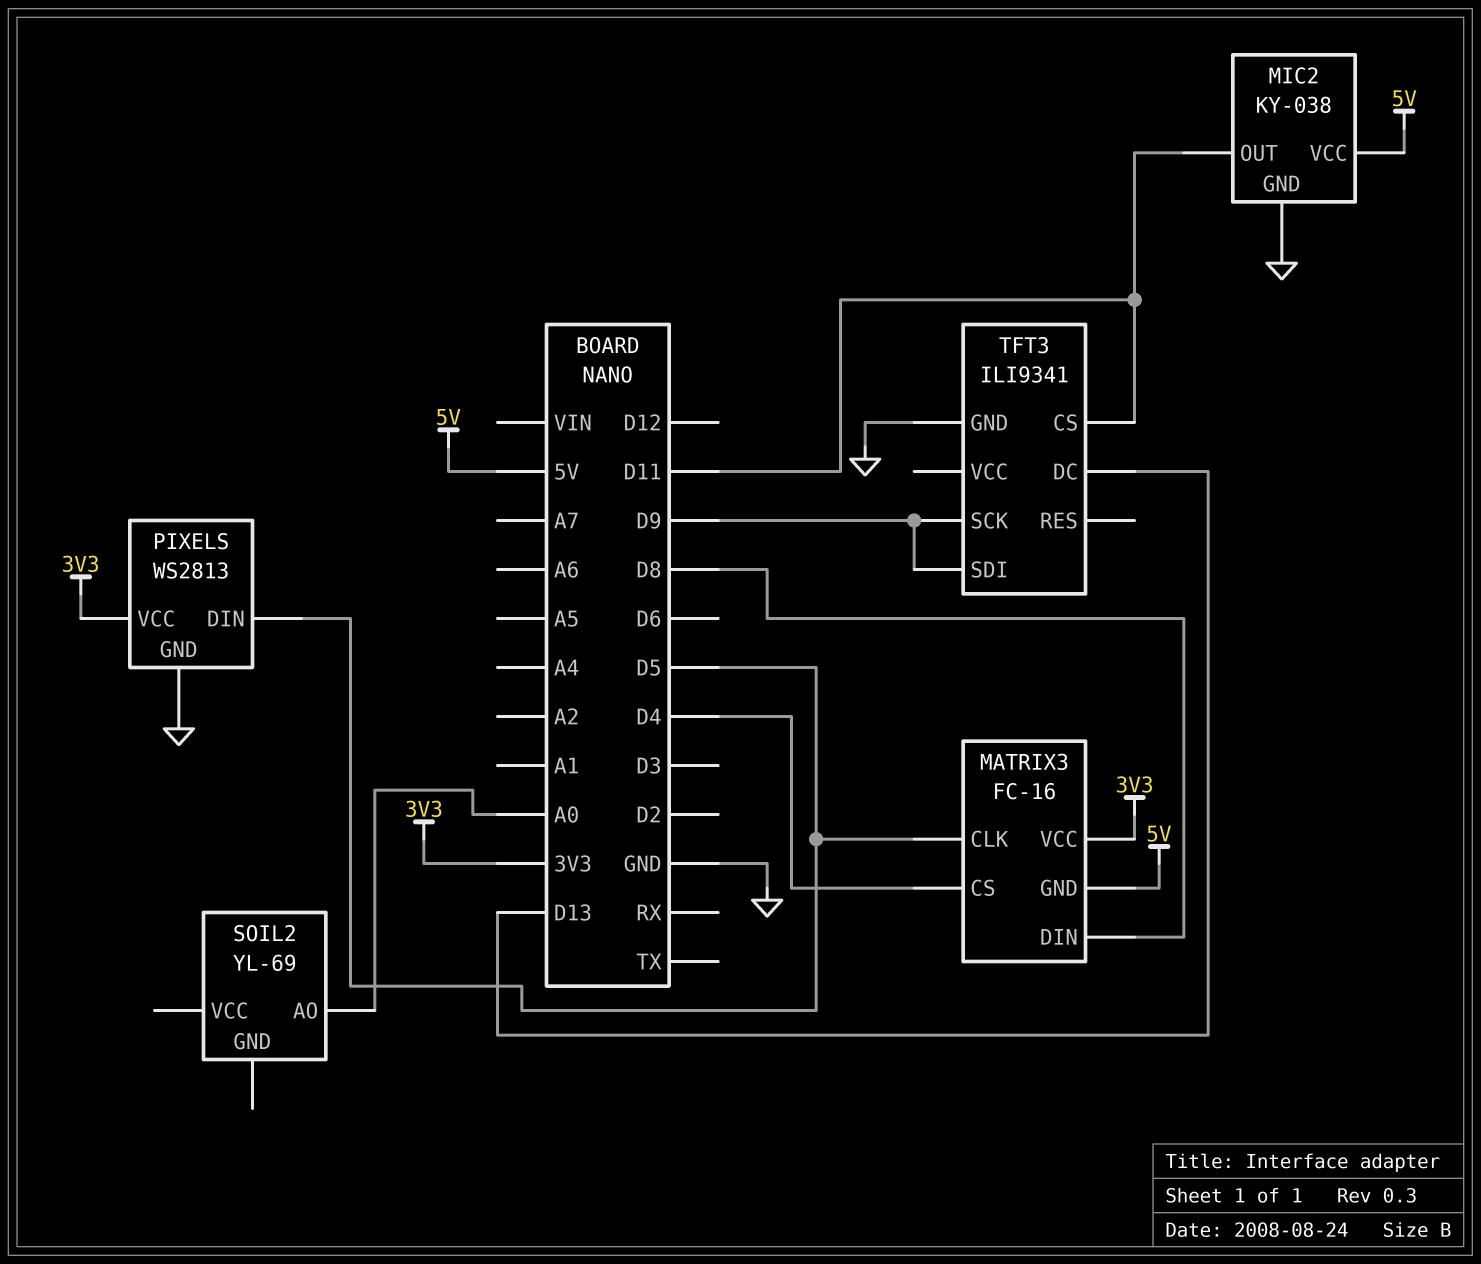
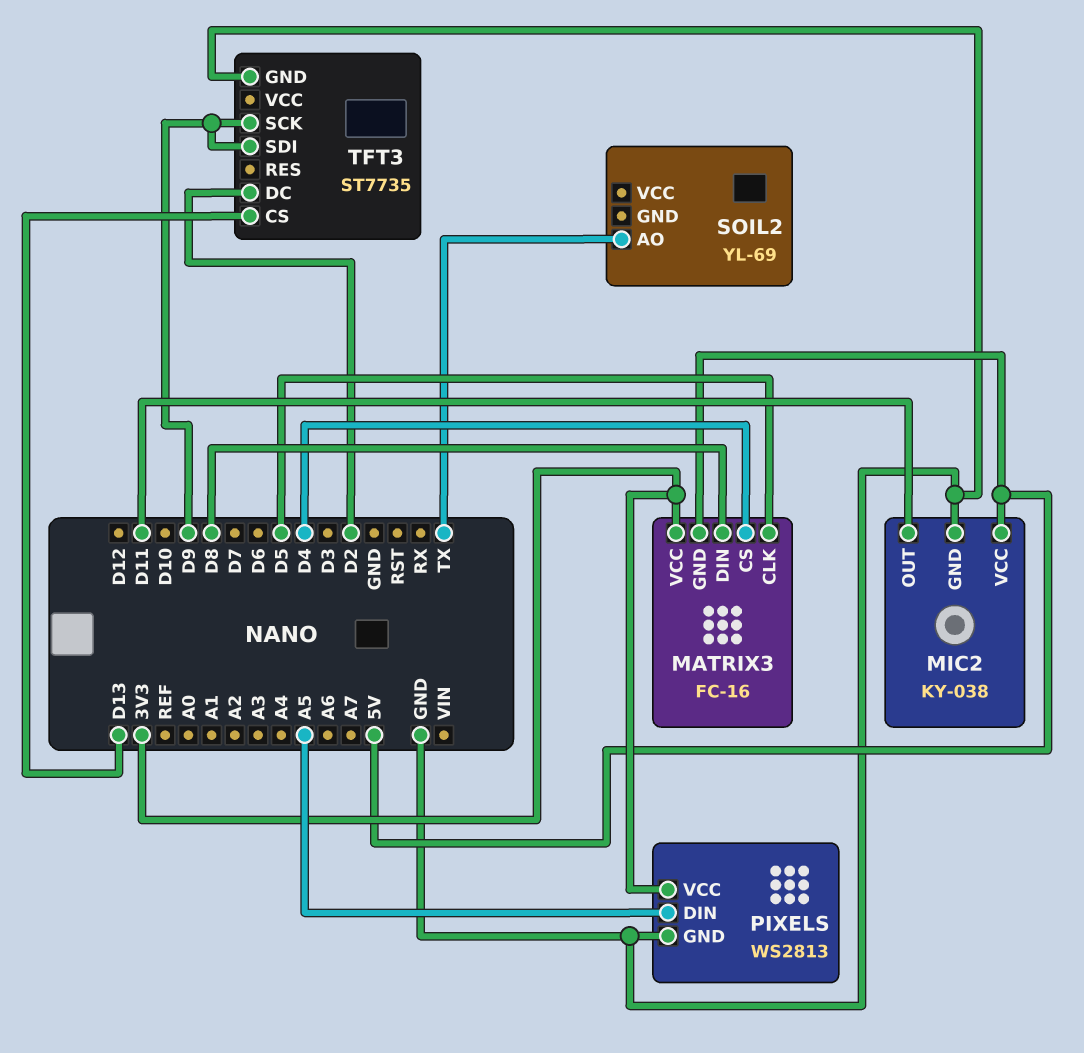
PIXELS pin DIN: D5 -> A5
SOIL2 pin AO: A0 -> TX
TFT3: ILI9341 -> ST7735
TFT3 pin CS: D11 -> D13
TFT3 pin DC: D13 -> D2

